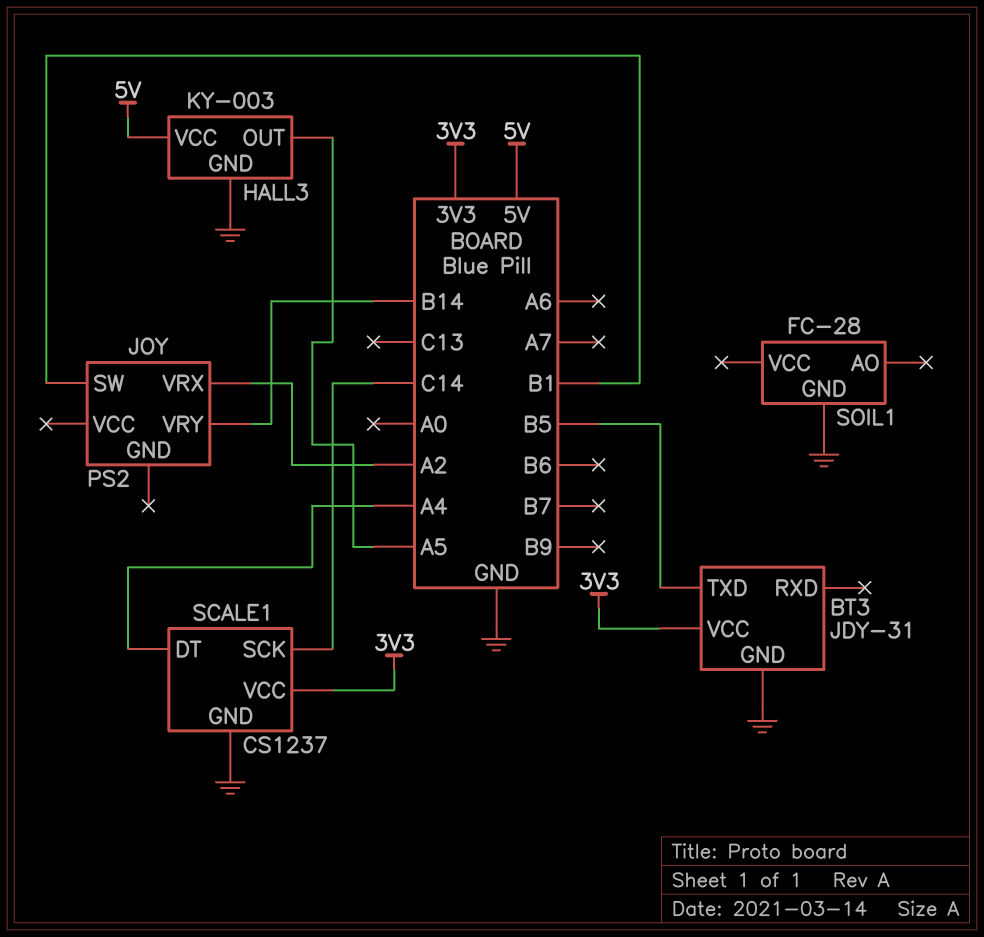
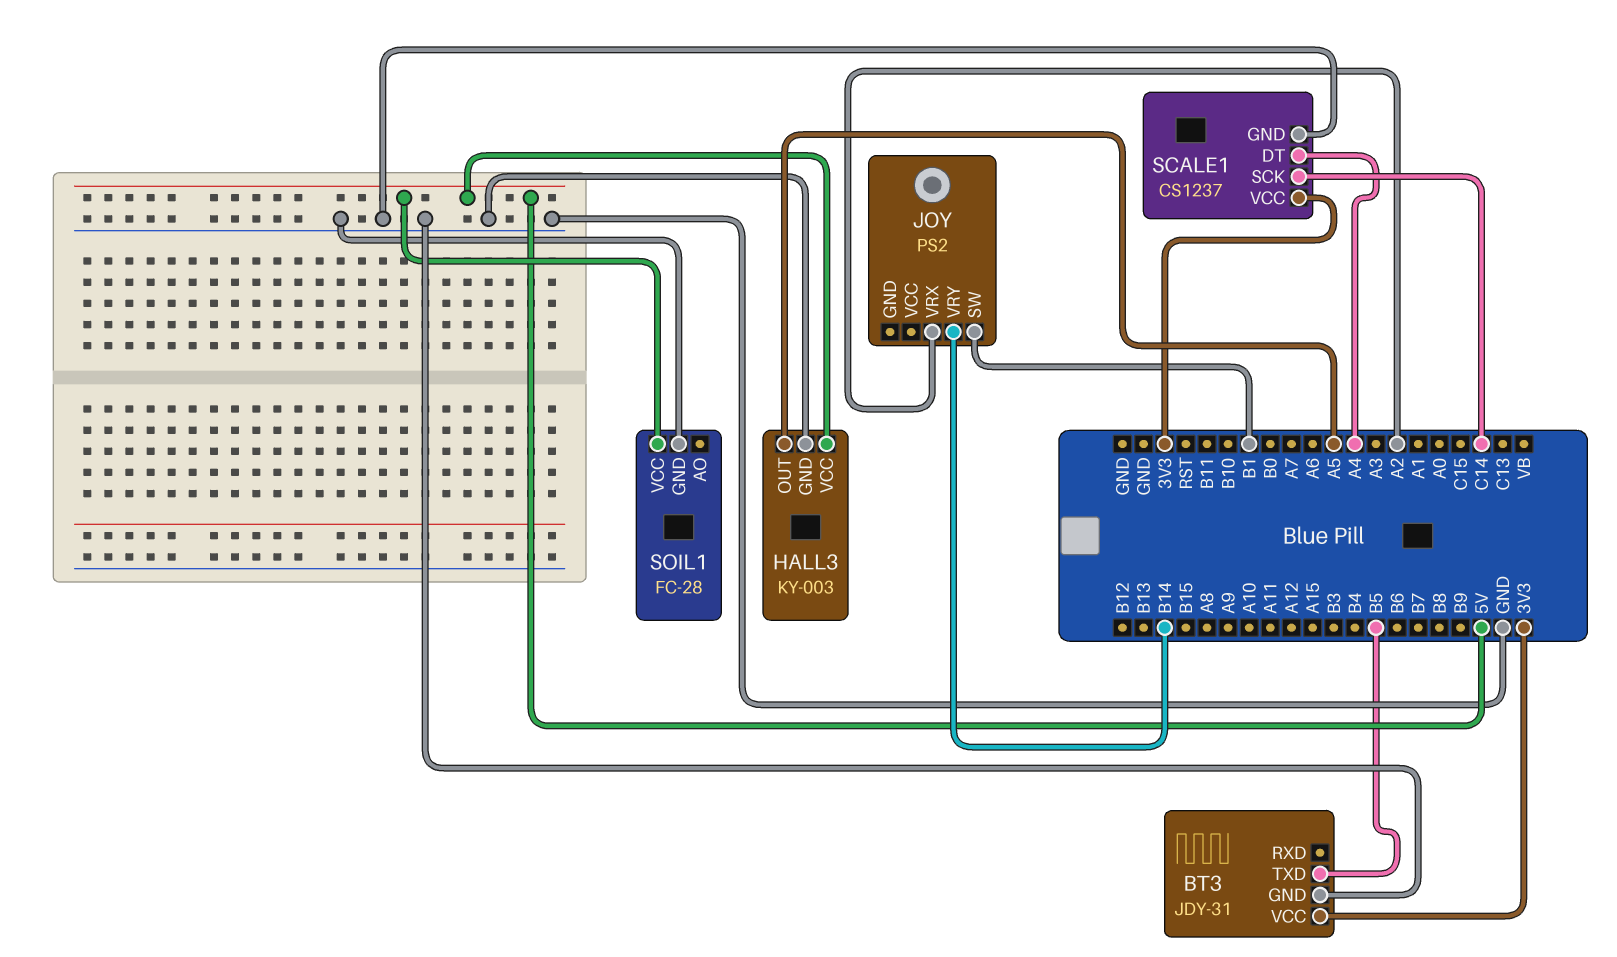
SOIL1 pin VCC: none -> 5V

